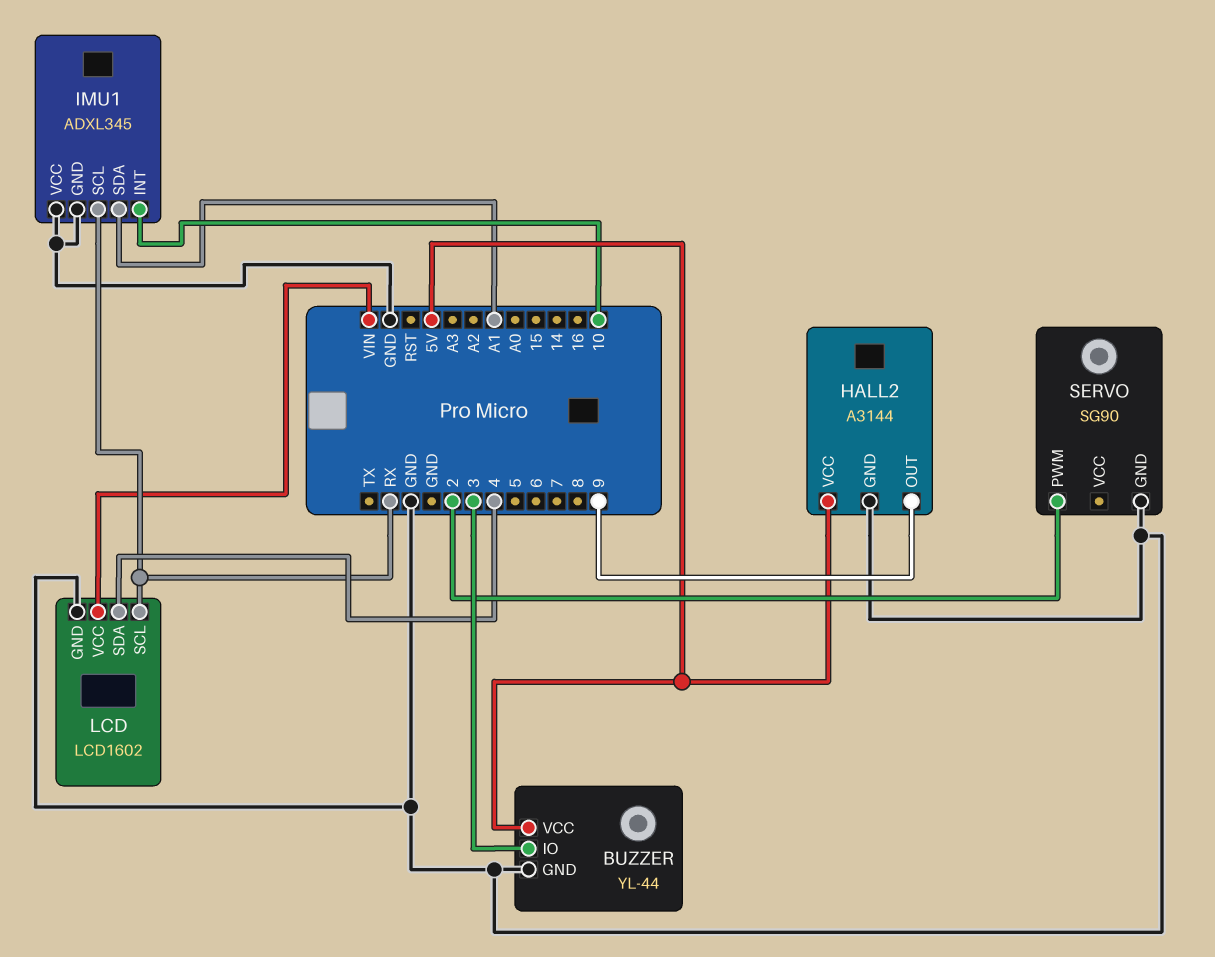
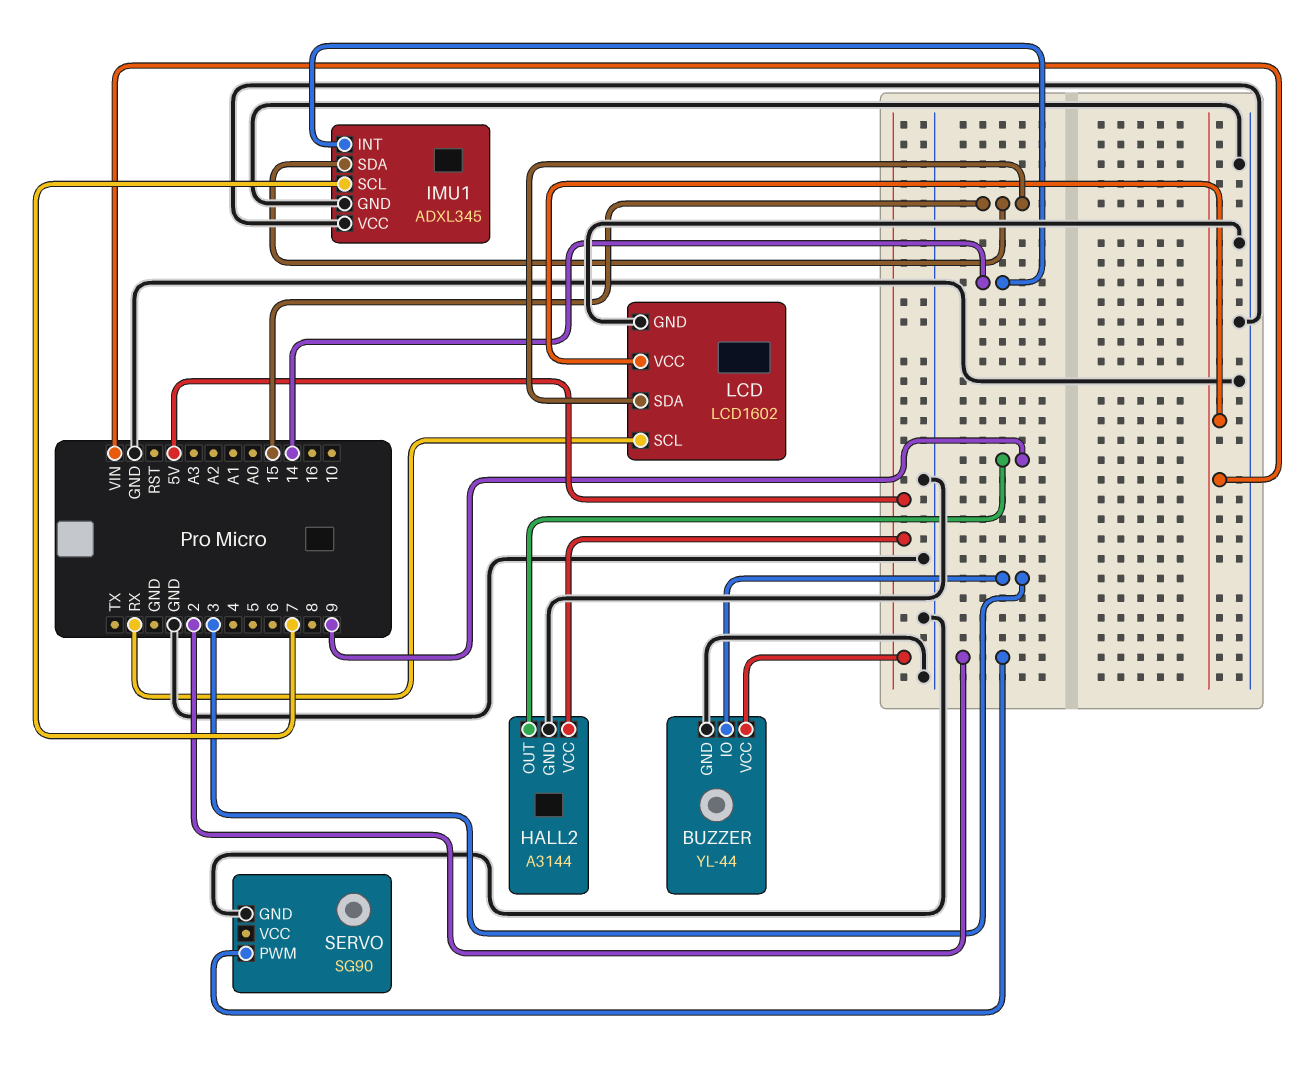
IMU1 pin INT: 10 -> 14
IMU1 pin SCL: RX -> 7
IMU1 pin SDA: A1 -> 15
LCD pin SDA: 4 -> 15

